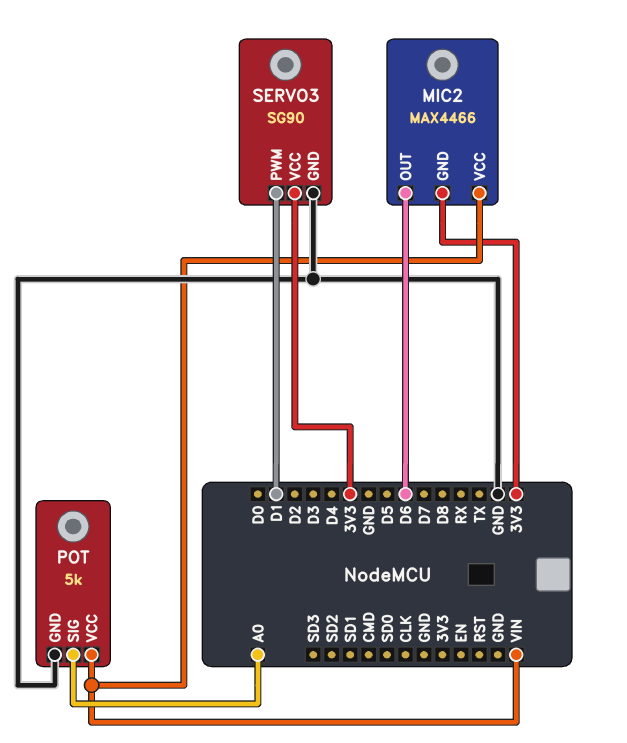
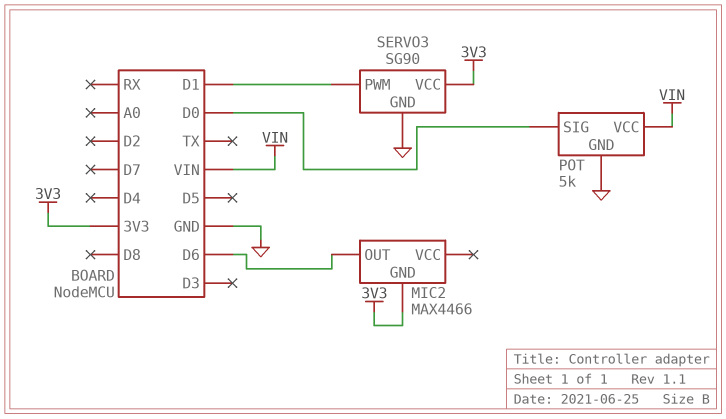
MIC2 pin VCC: VIN -> none
POT pin SIG: A0 -> D0

